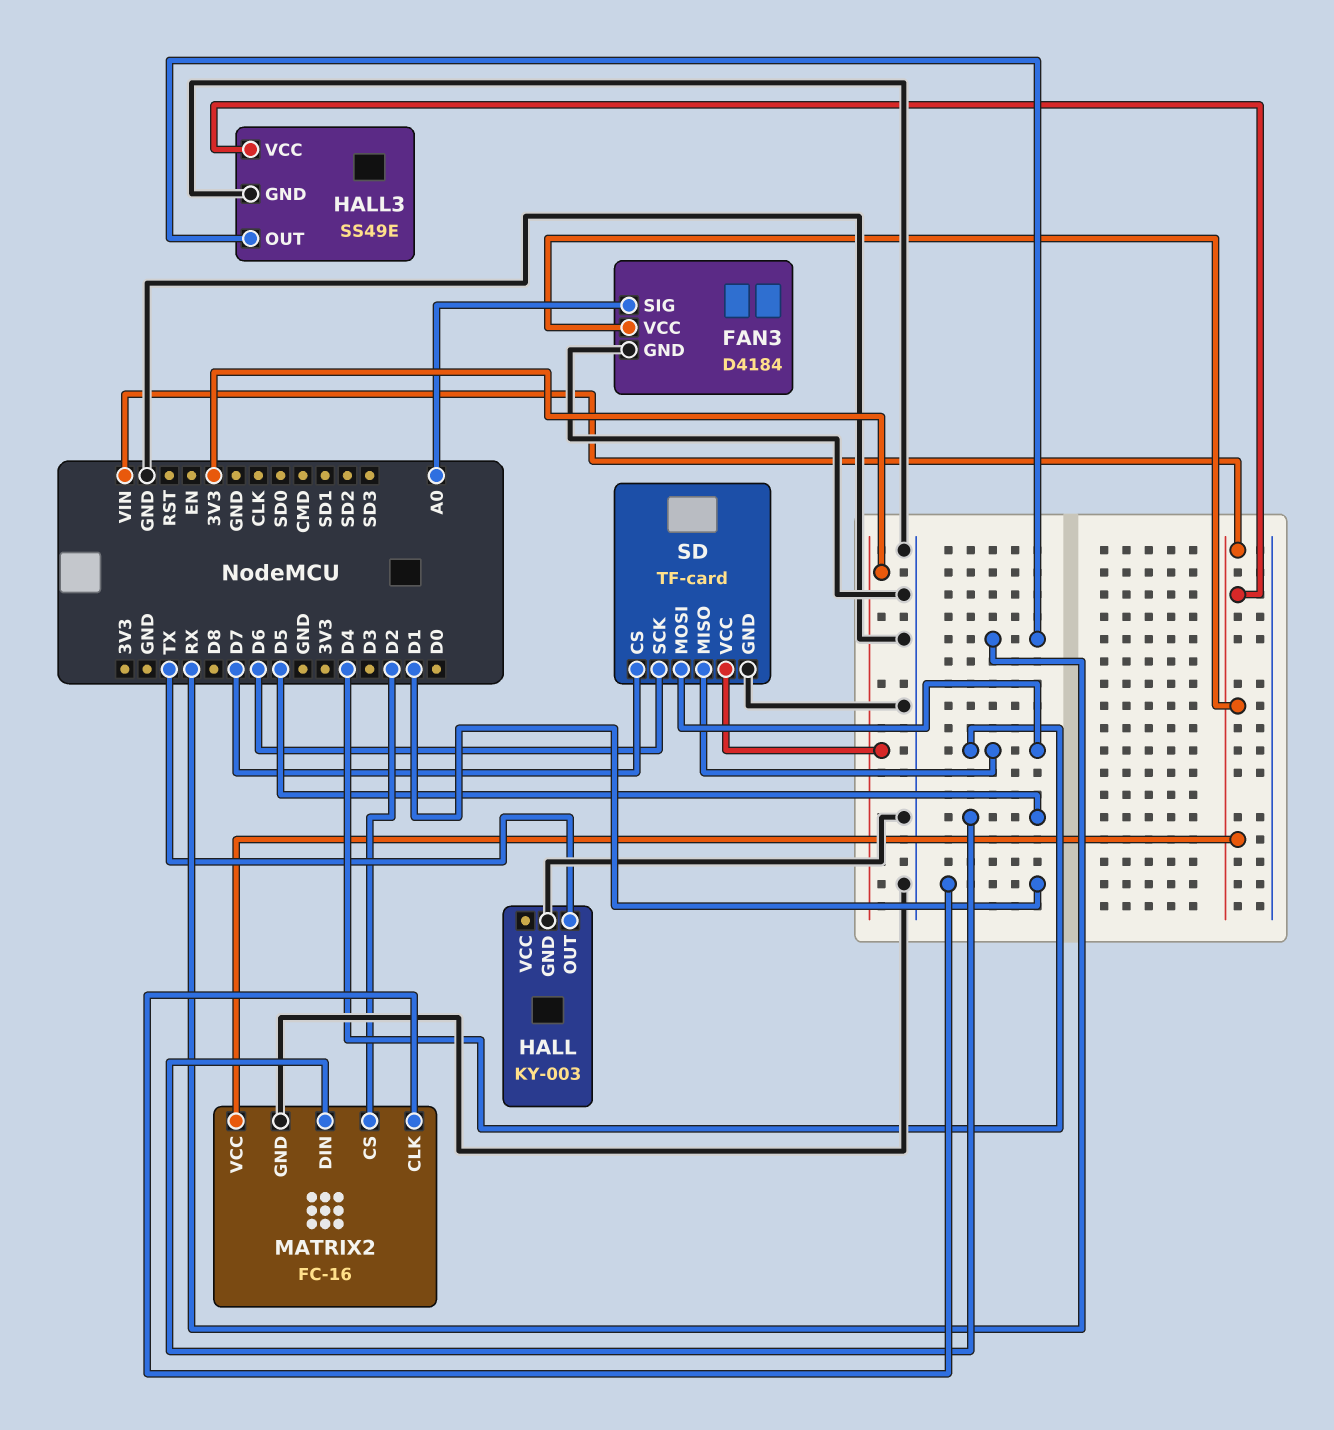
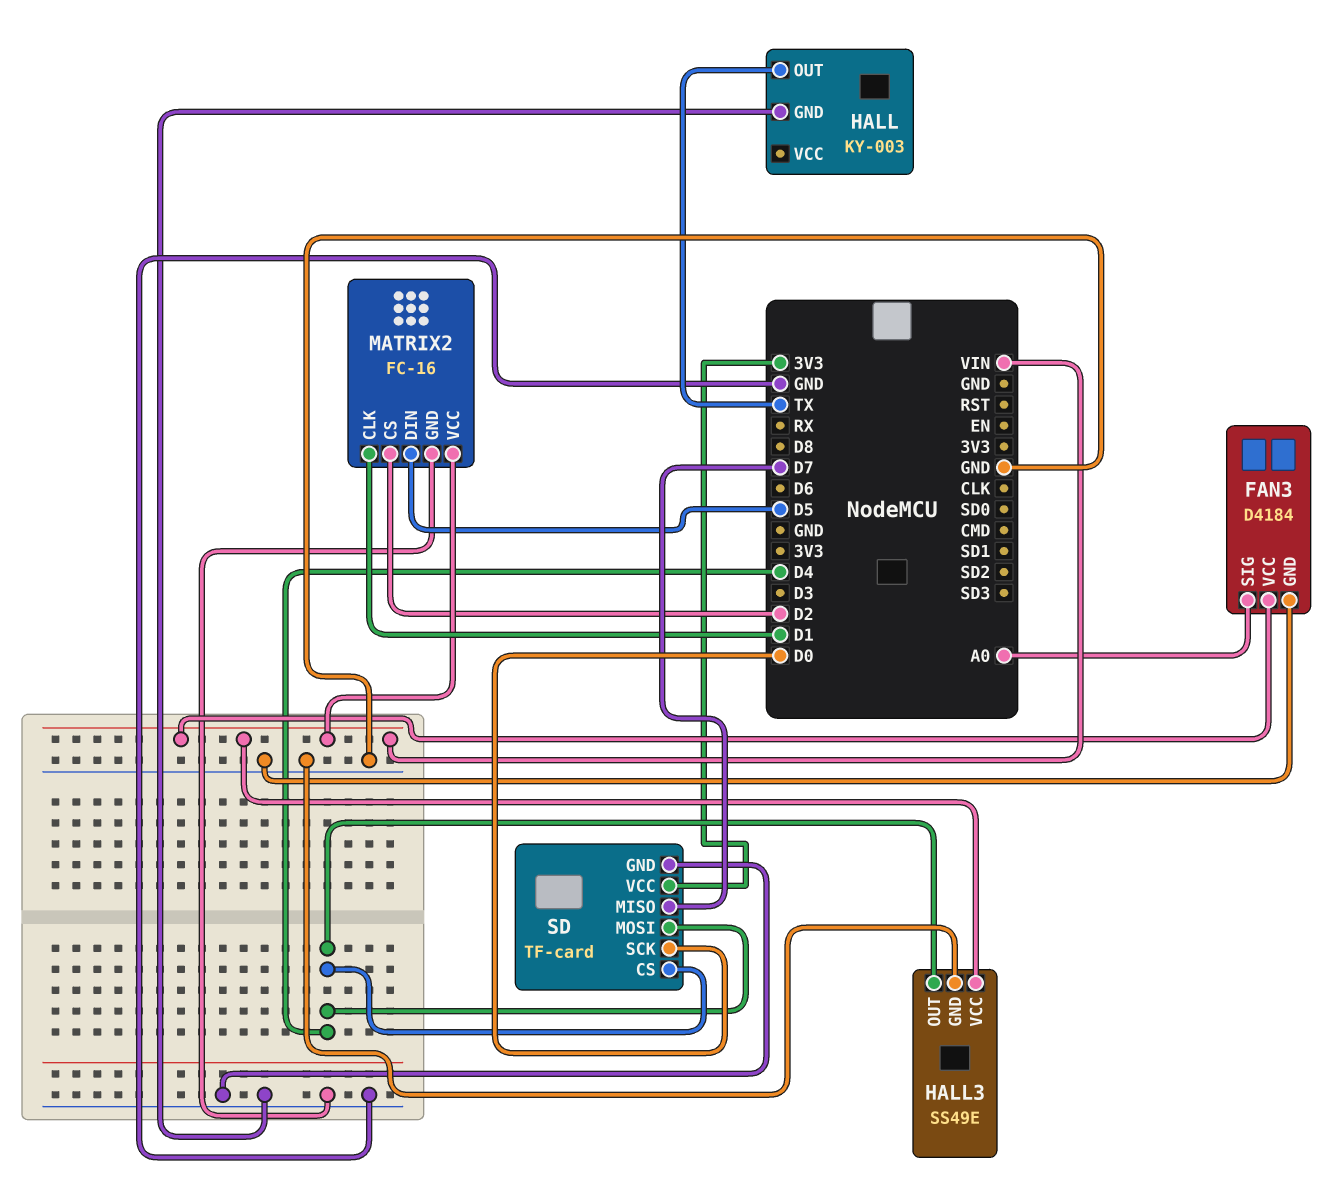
HALL3 pin OUT: RX -> D4
SD pin CS: D7 -> D4
SD pin MISO: D4 -> D7
SD pin SCK: D6 -> D0

